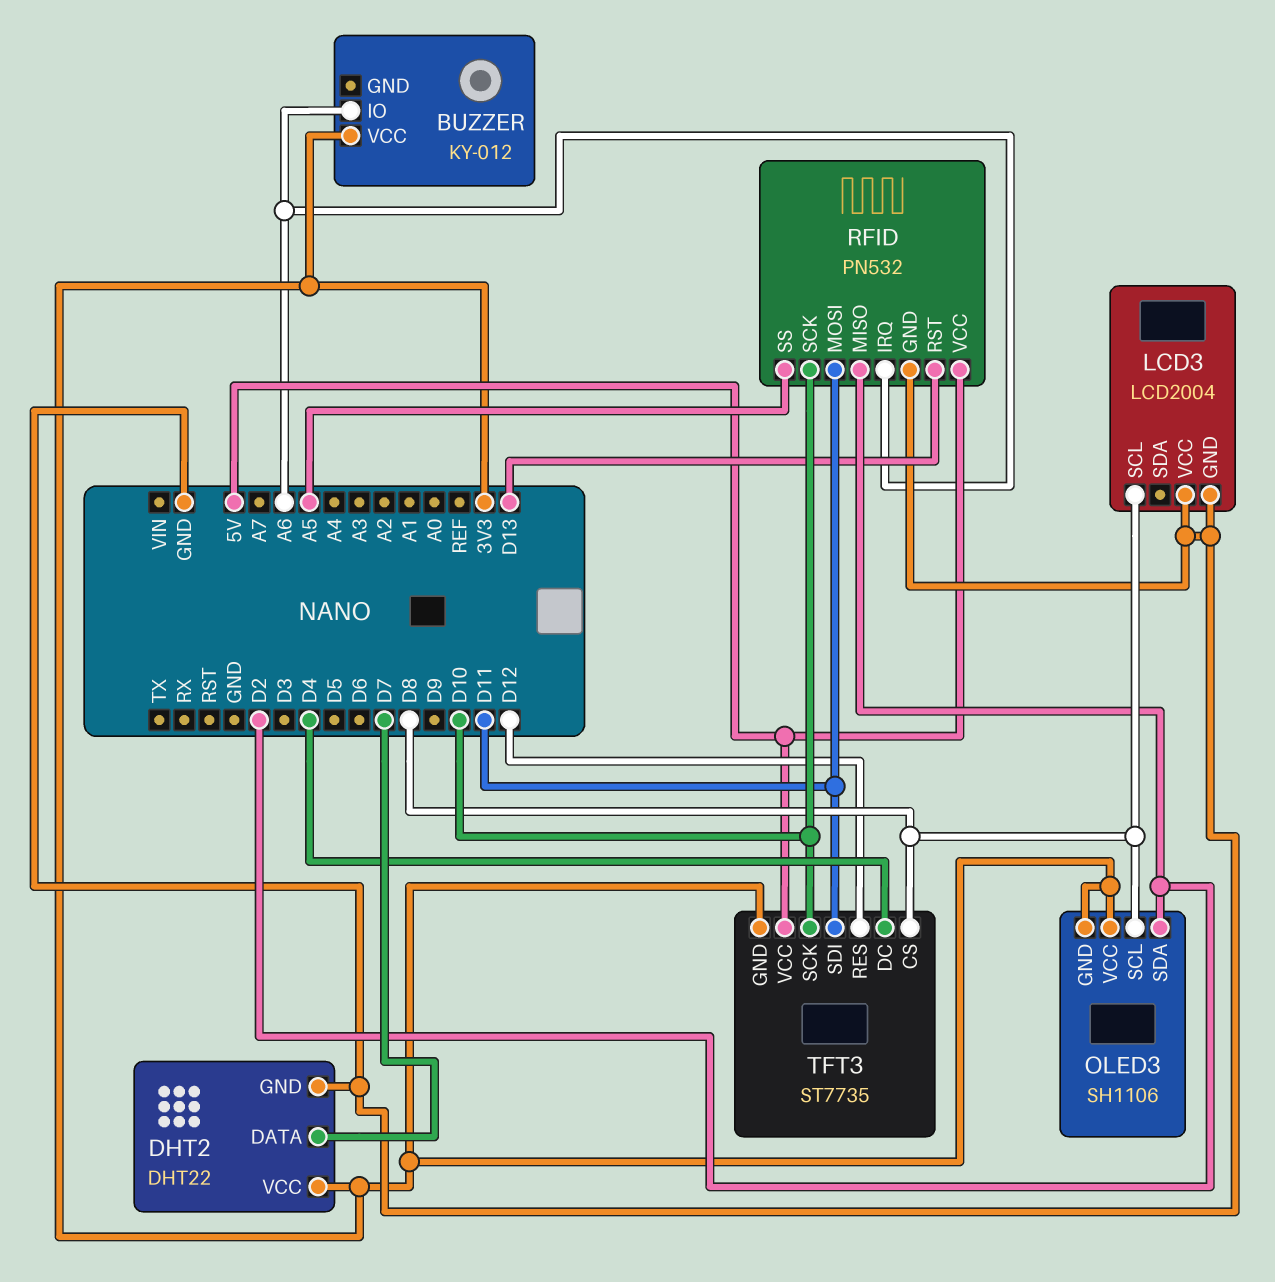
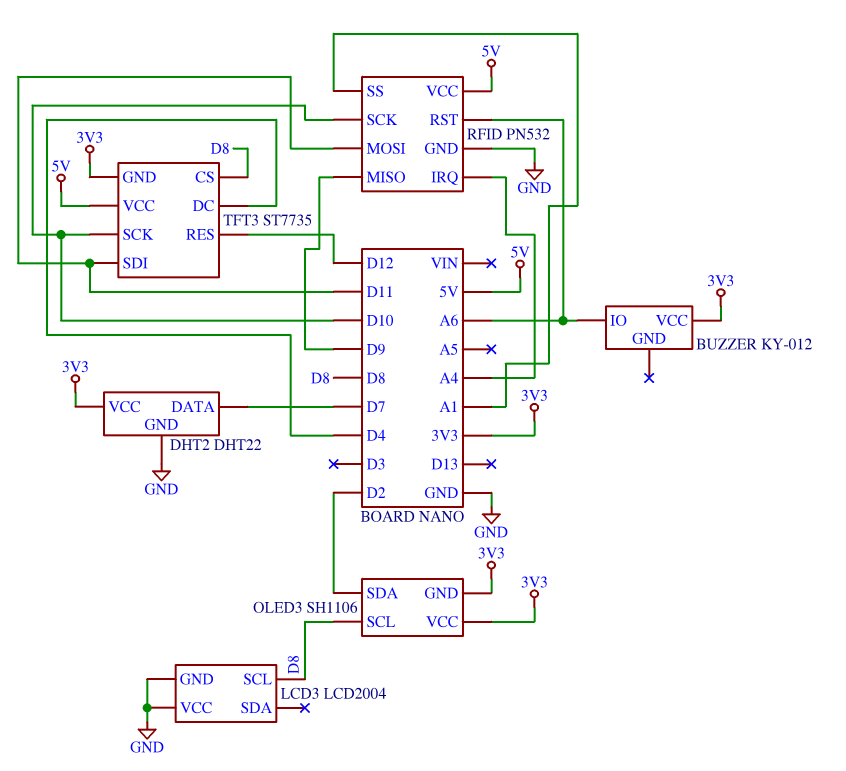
RFID pin IRQ: A6 -> A4
RFID pin MISO: D2 -> D9
RFID pin RST: D13 -> A6
RFID pin SS: A5 -> A1

